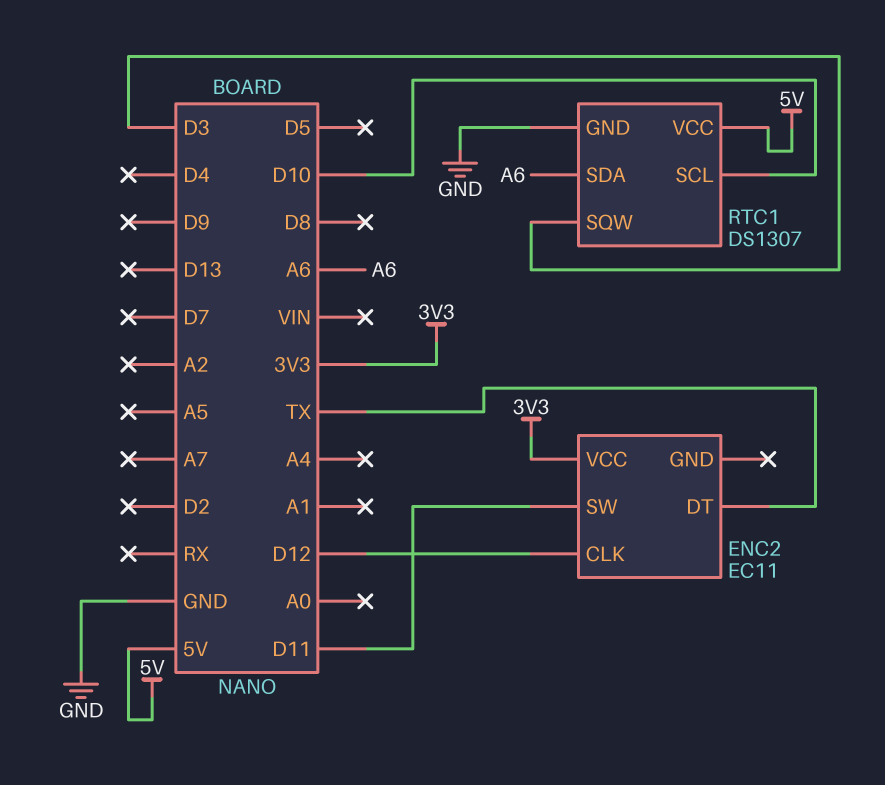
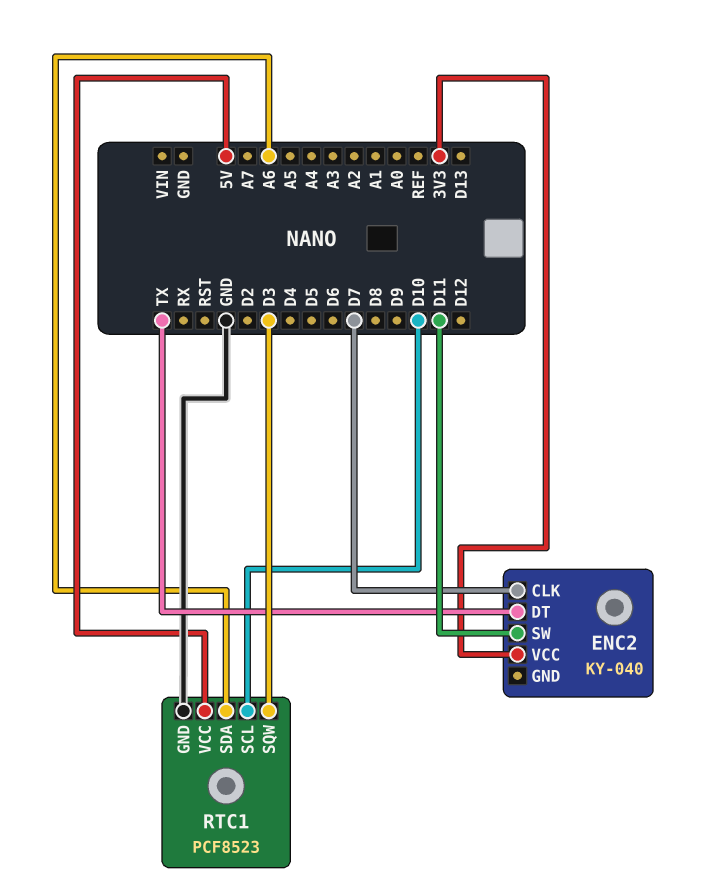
ENC2: EC11 -> KY-040
ENC2 pin CLK: D12 -> D7
RTC1: DS1307 -> PCF8523

